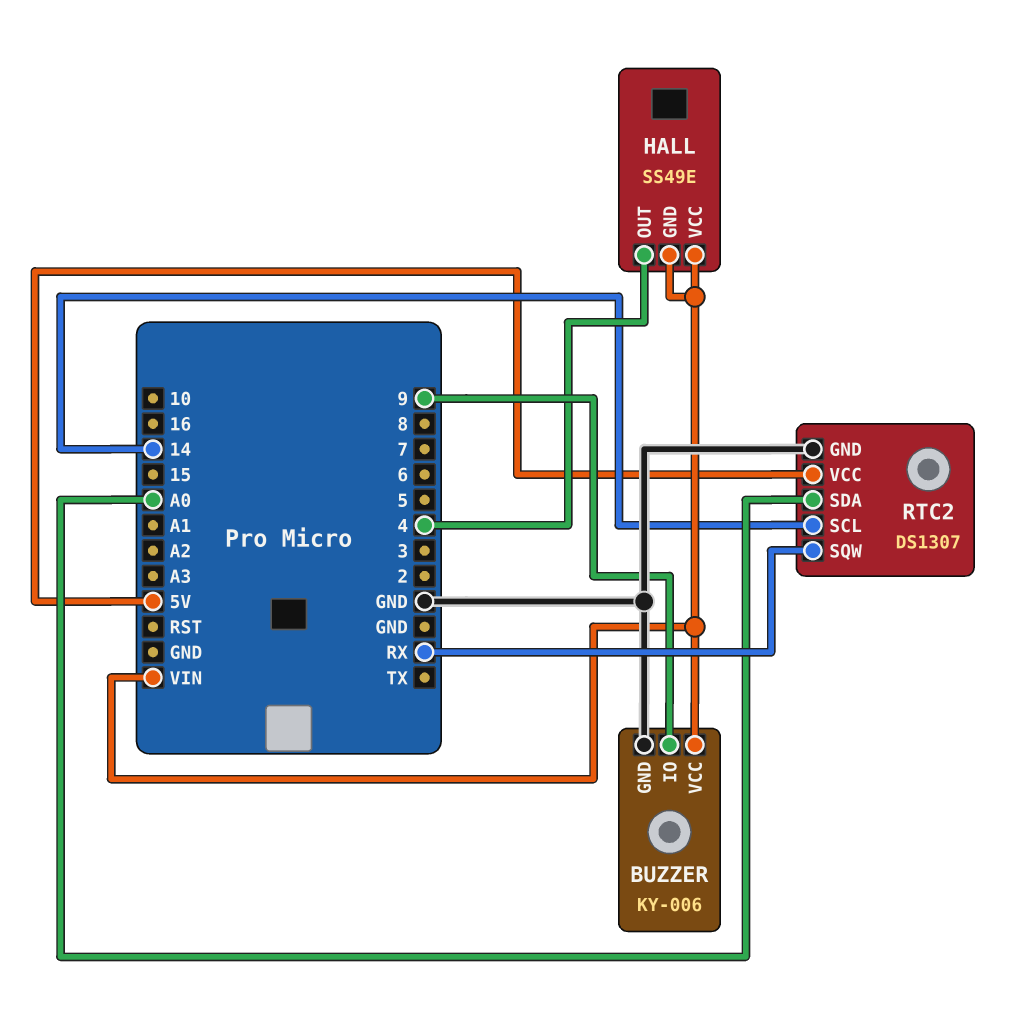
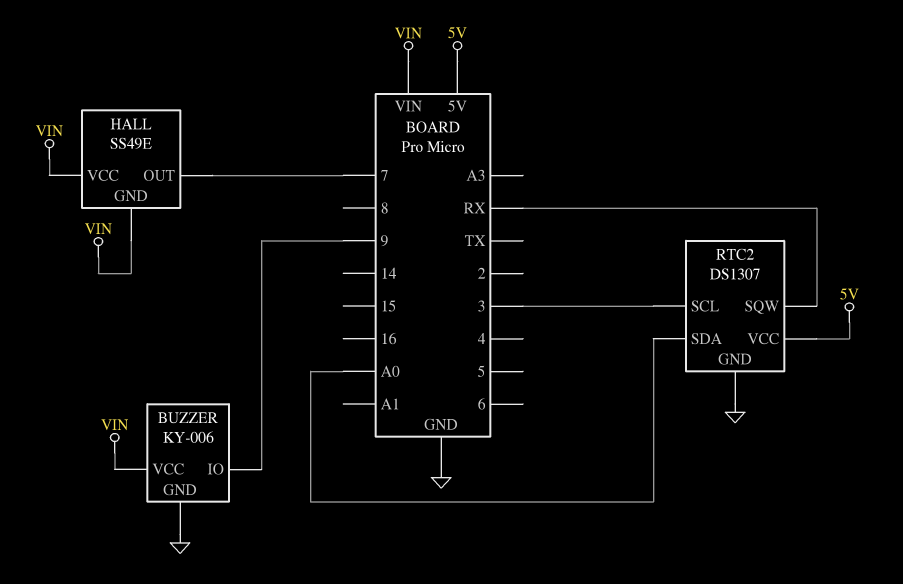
HALL pin OUT: 4 -> 7
RTC2 pin SCL: 14 -> 3

